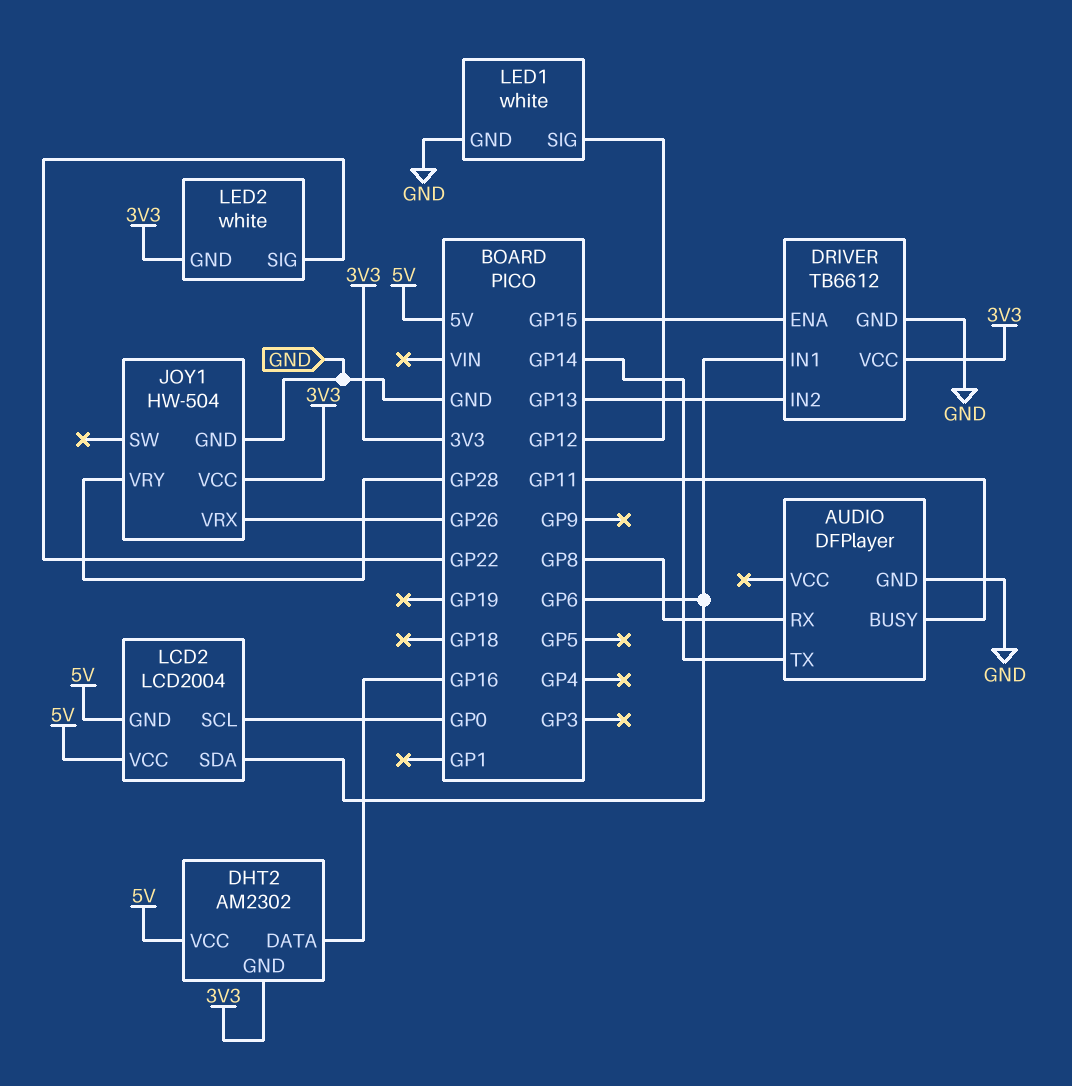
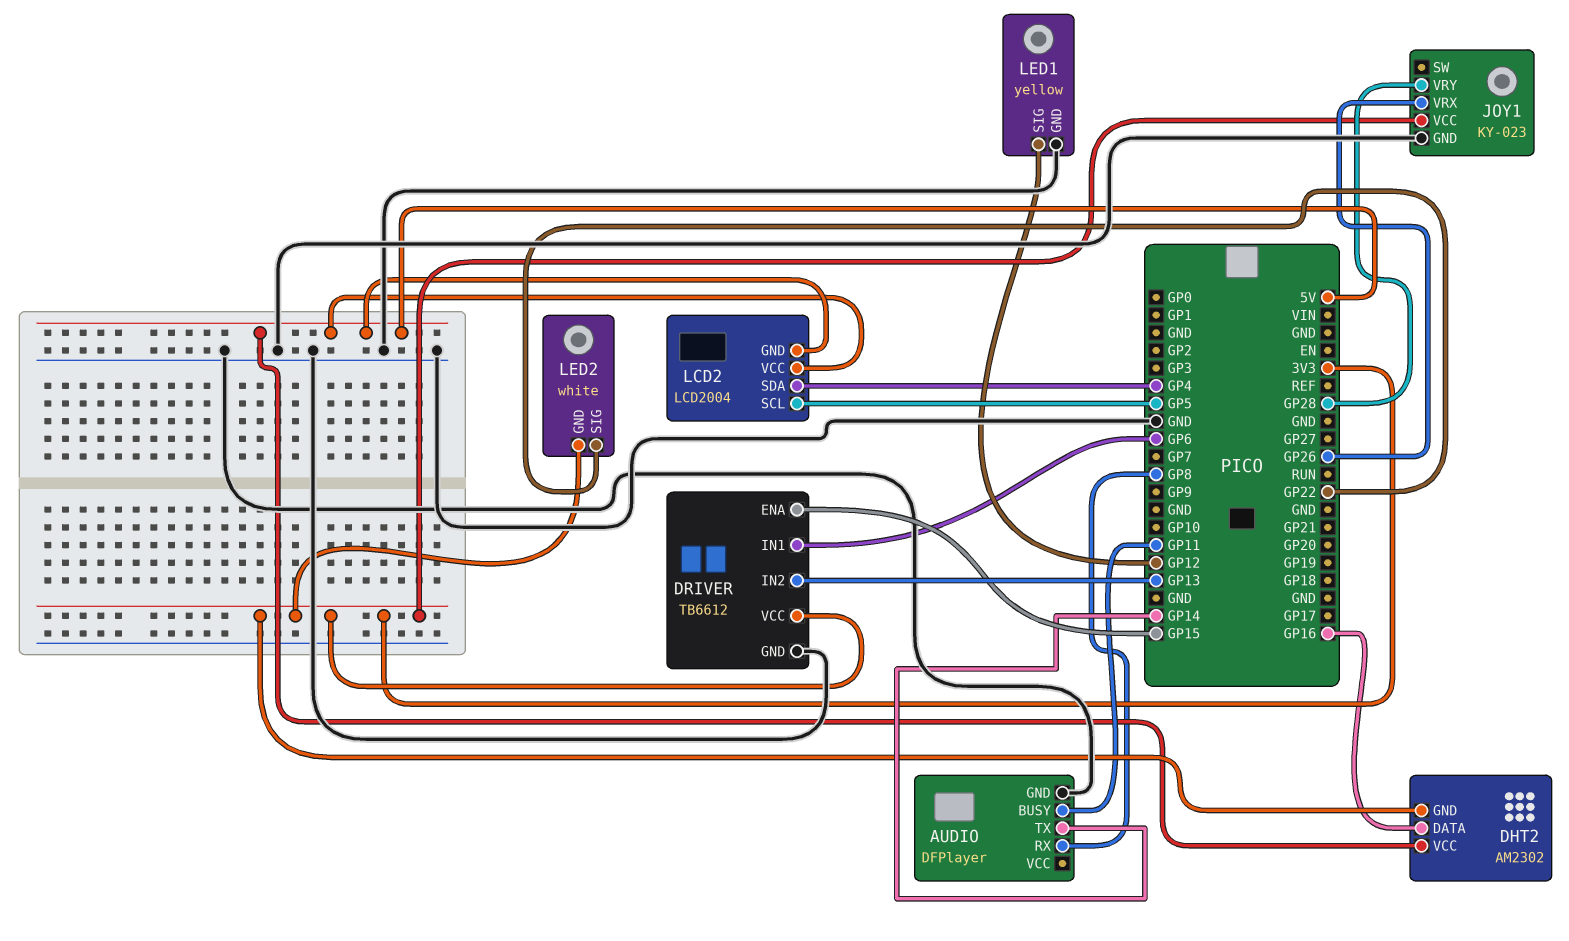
JOY1: HW-504 -> KY-023
LCD2 pin SCL: GP0 -> GP5
LCD2 pin SDA: GP6 -> GP4
LED1: white -> yellow

